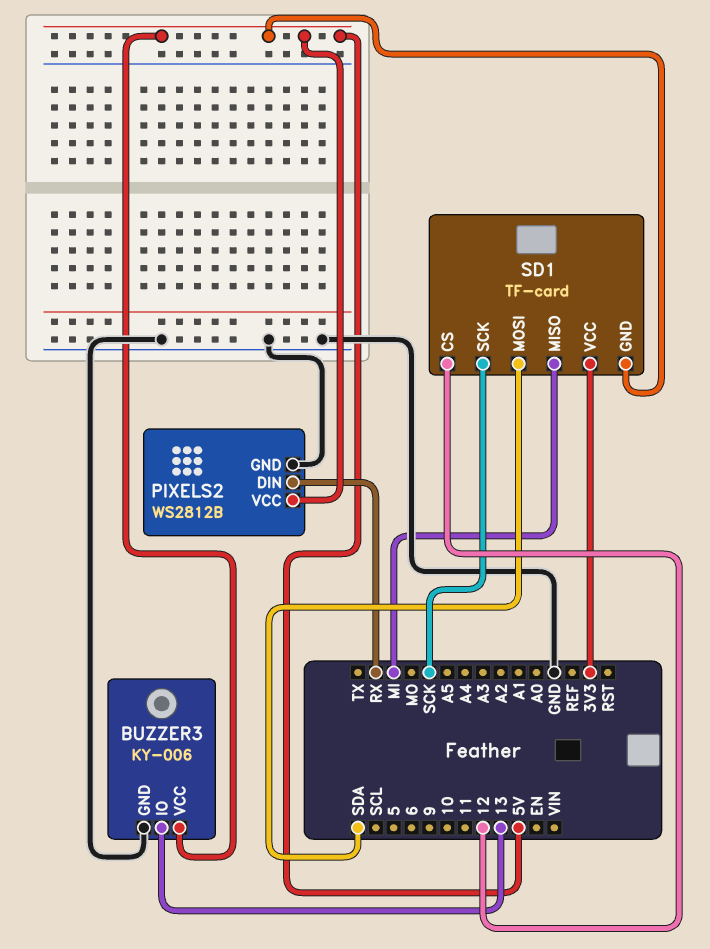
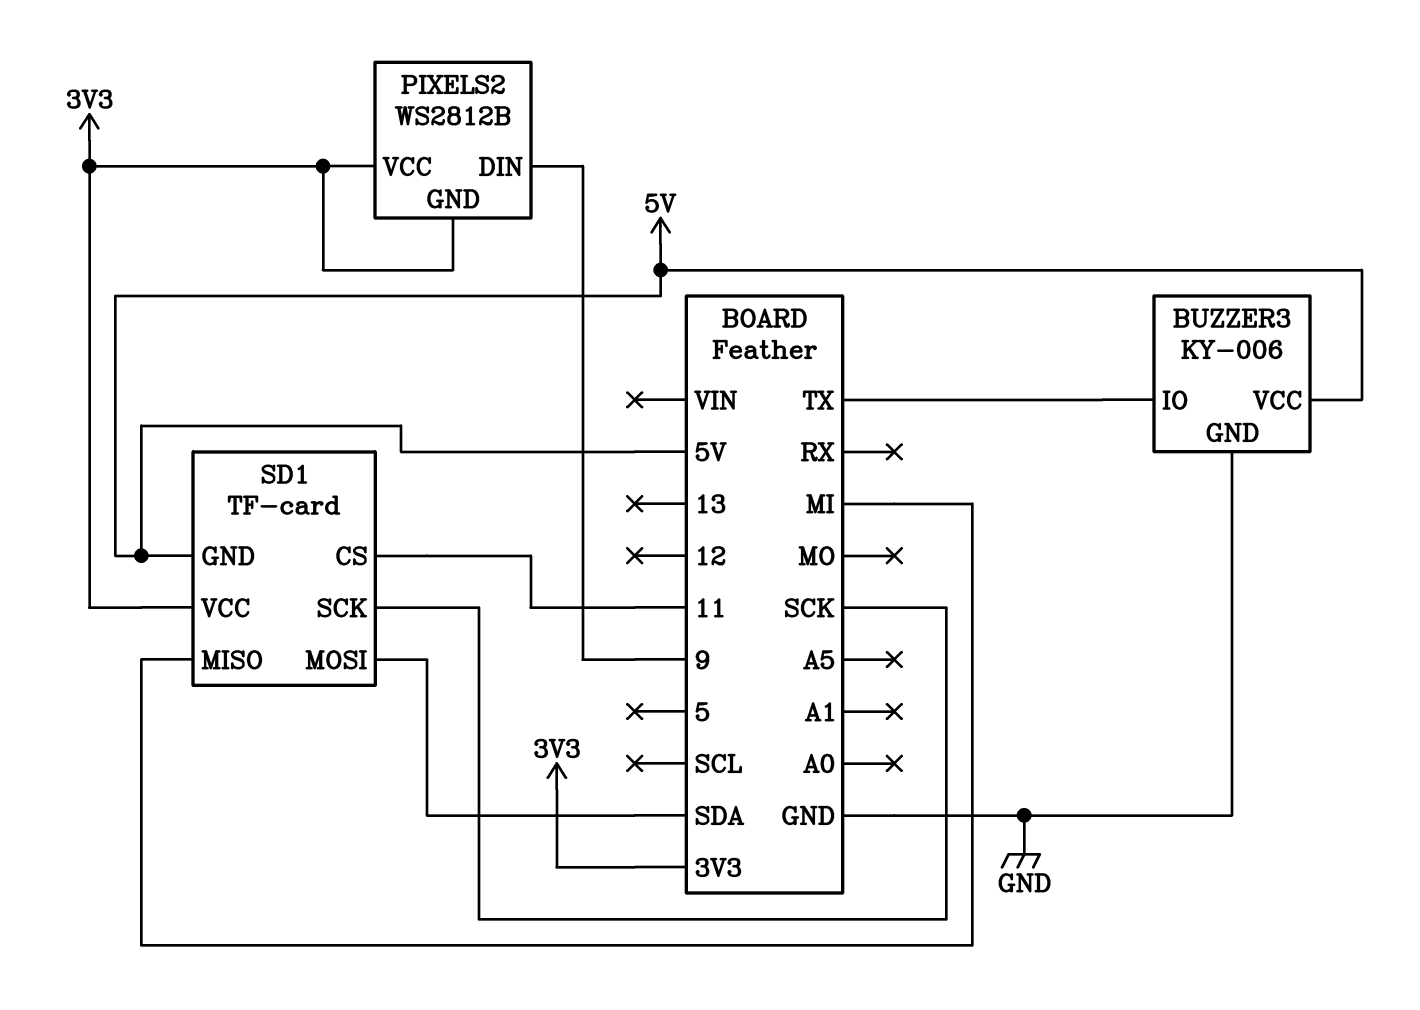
BUZZER3 pin IO: 13 -> TX
PIXELS2 pin DIN: RX -> 9
PIXELS2 pin GND: GND -> 3V3
PIXELS2 pin VCC: 5V -> 3V3
SD1 pin CS: 12 -> 11

